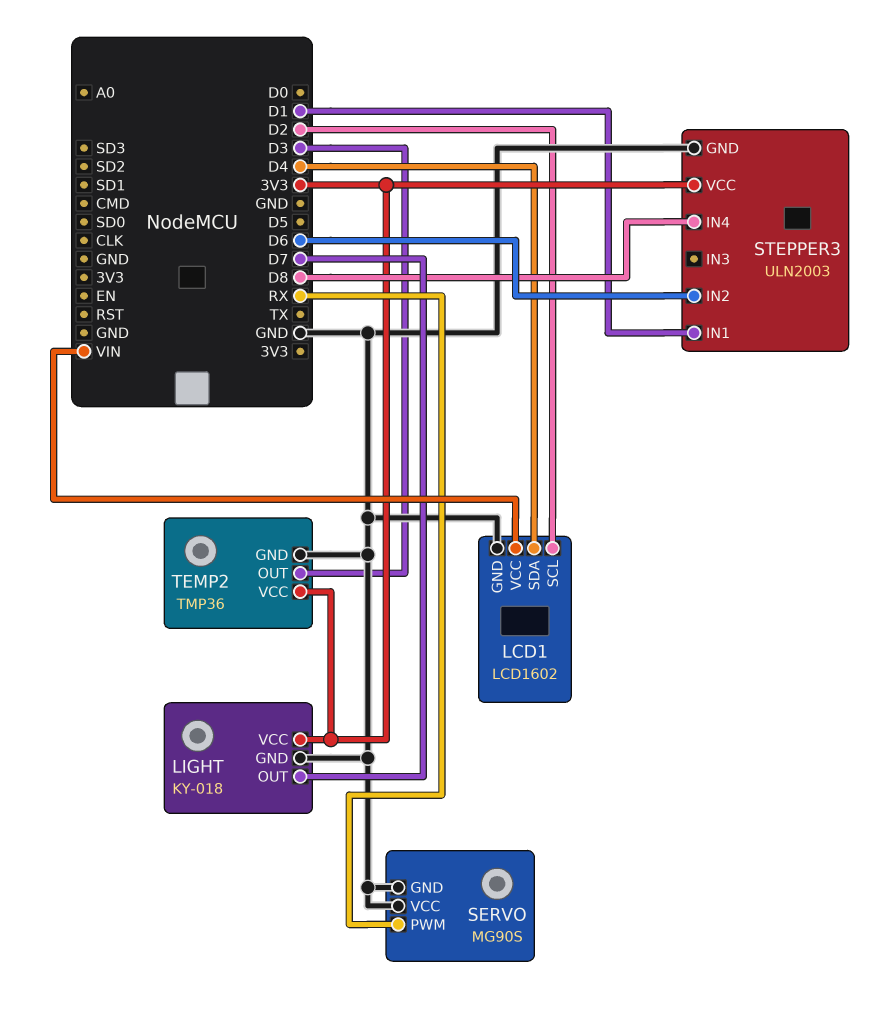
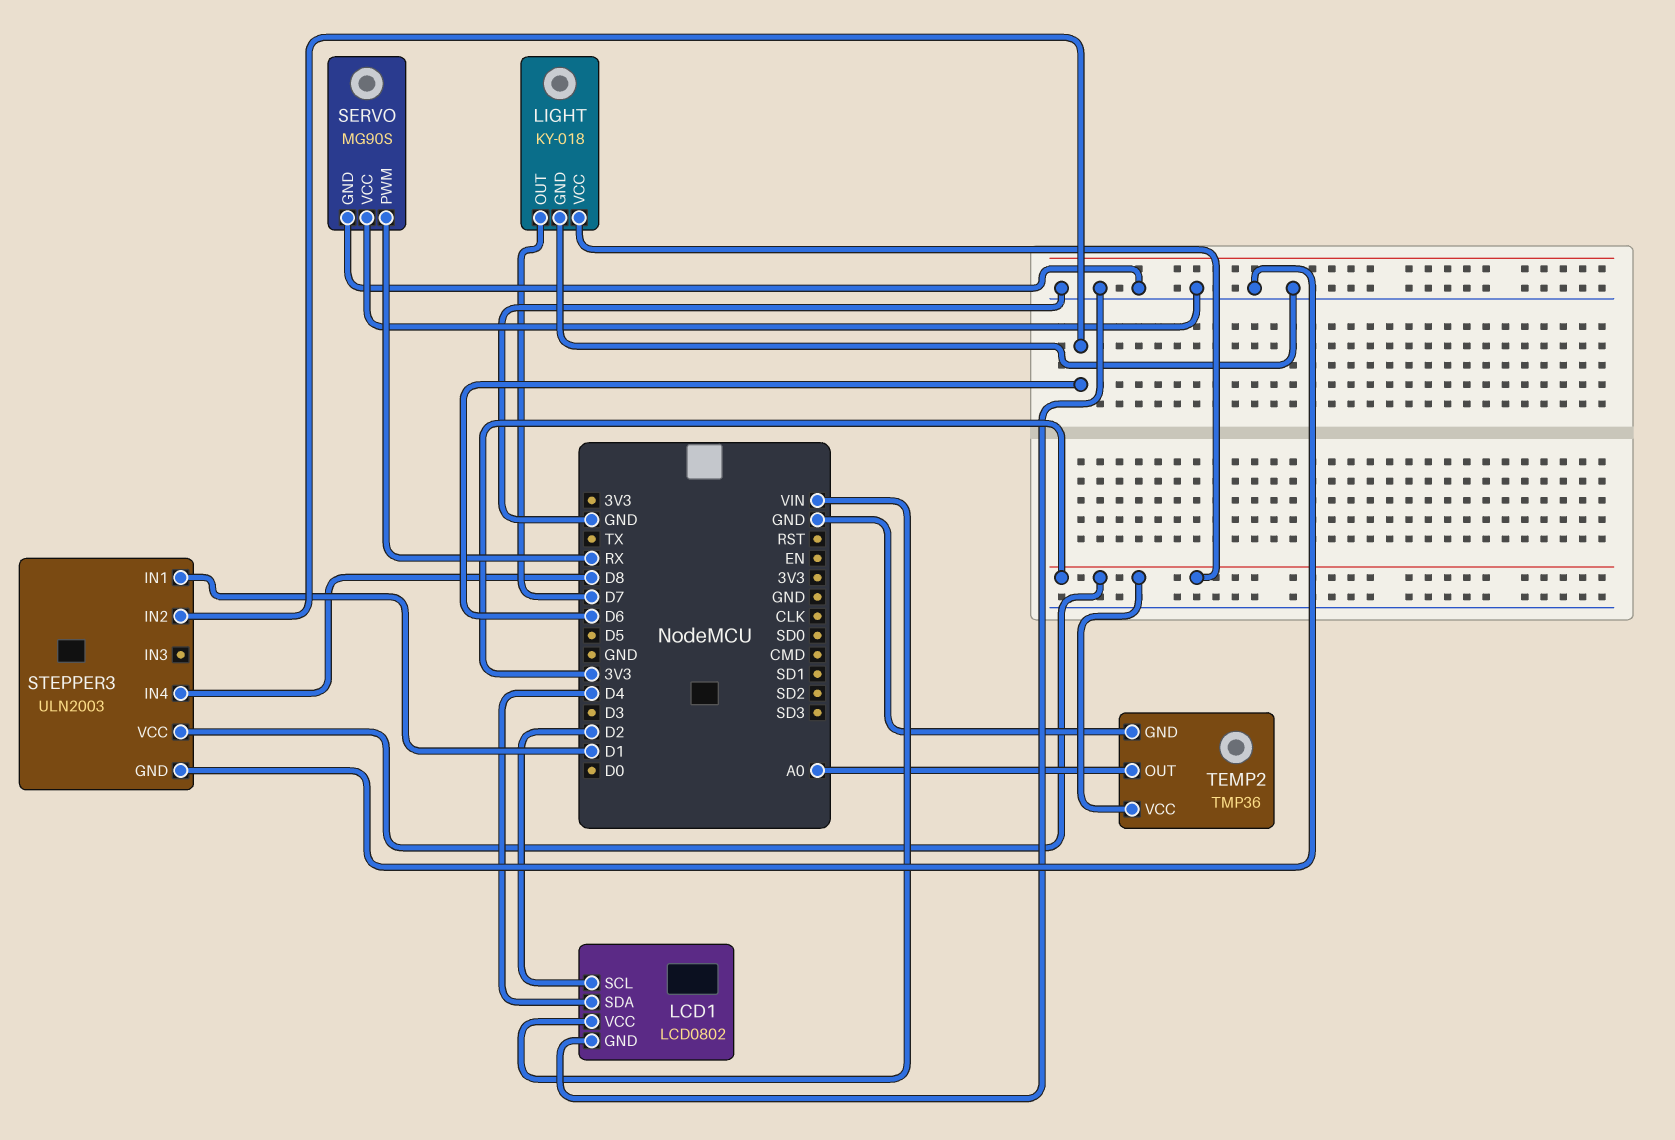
LCD1: LCD1602 -> LCD0802
TEMP2 pin OUT: D3 -> A0

